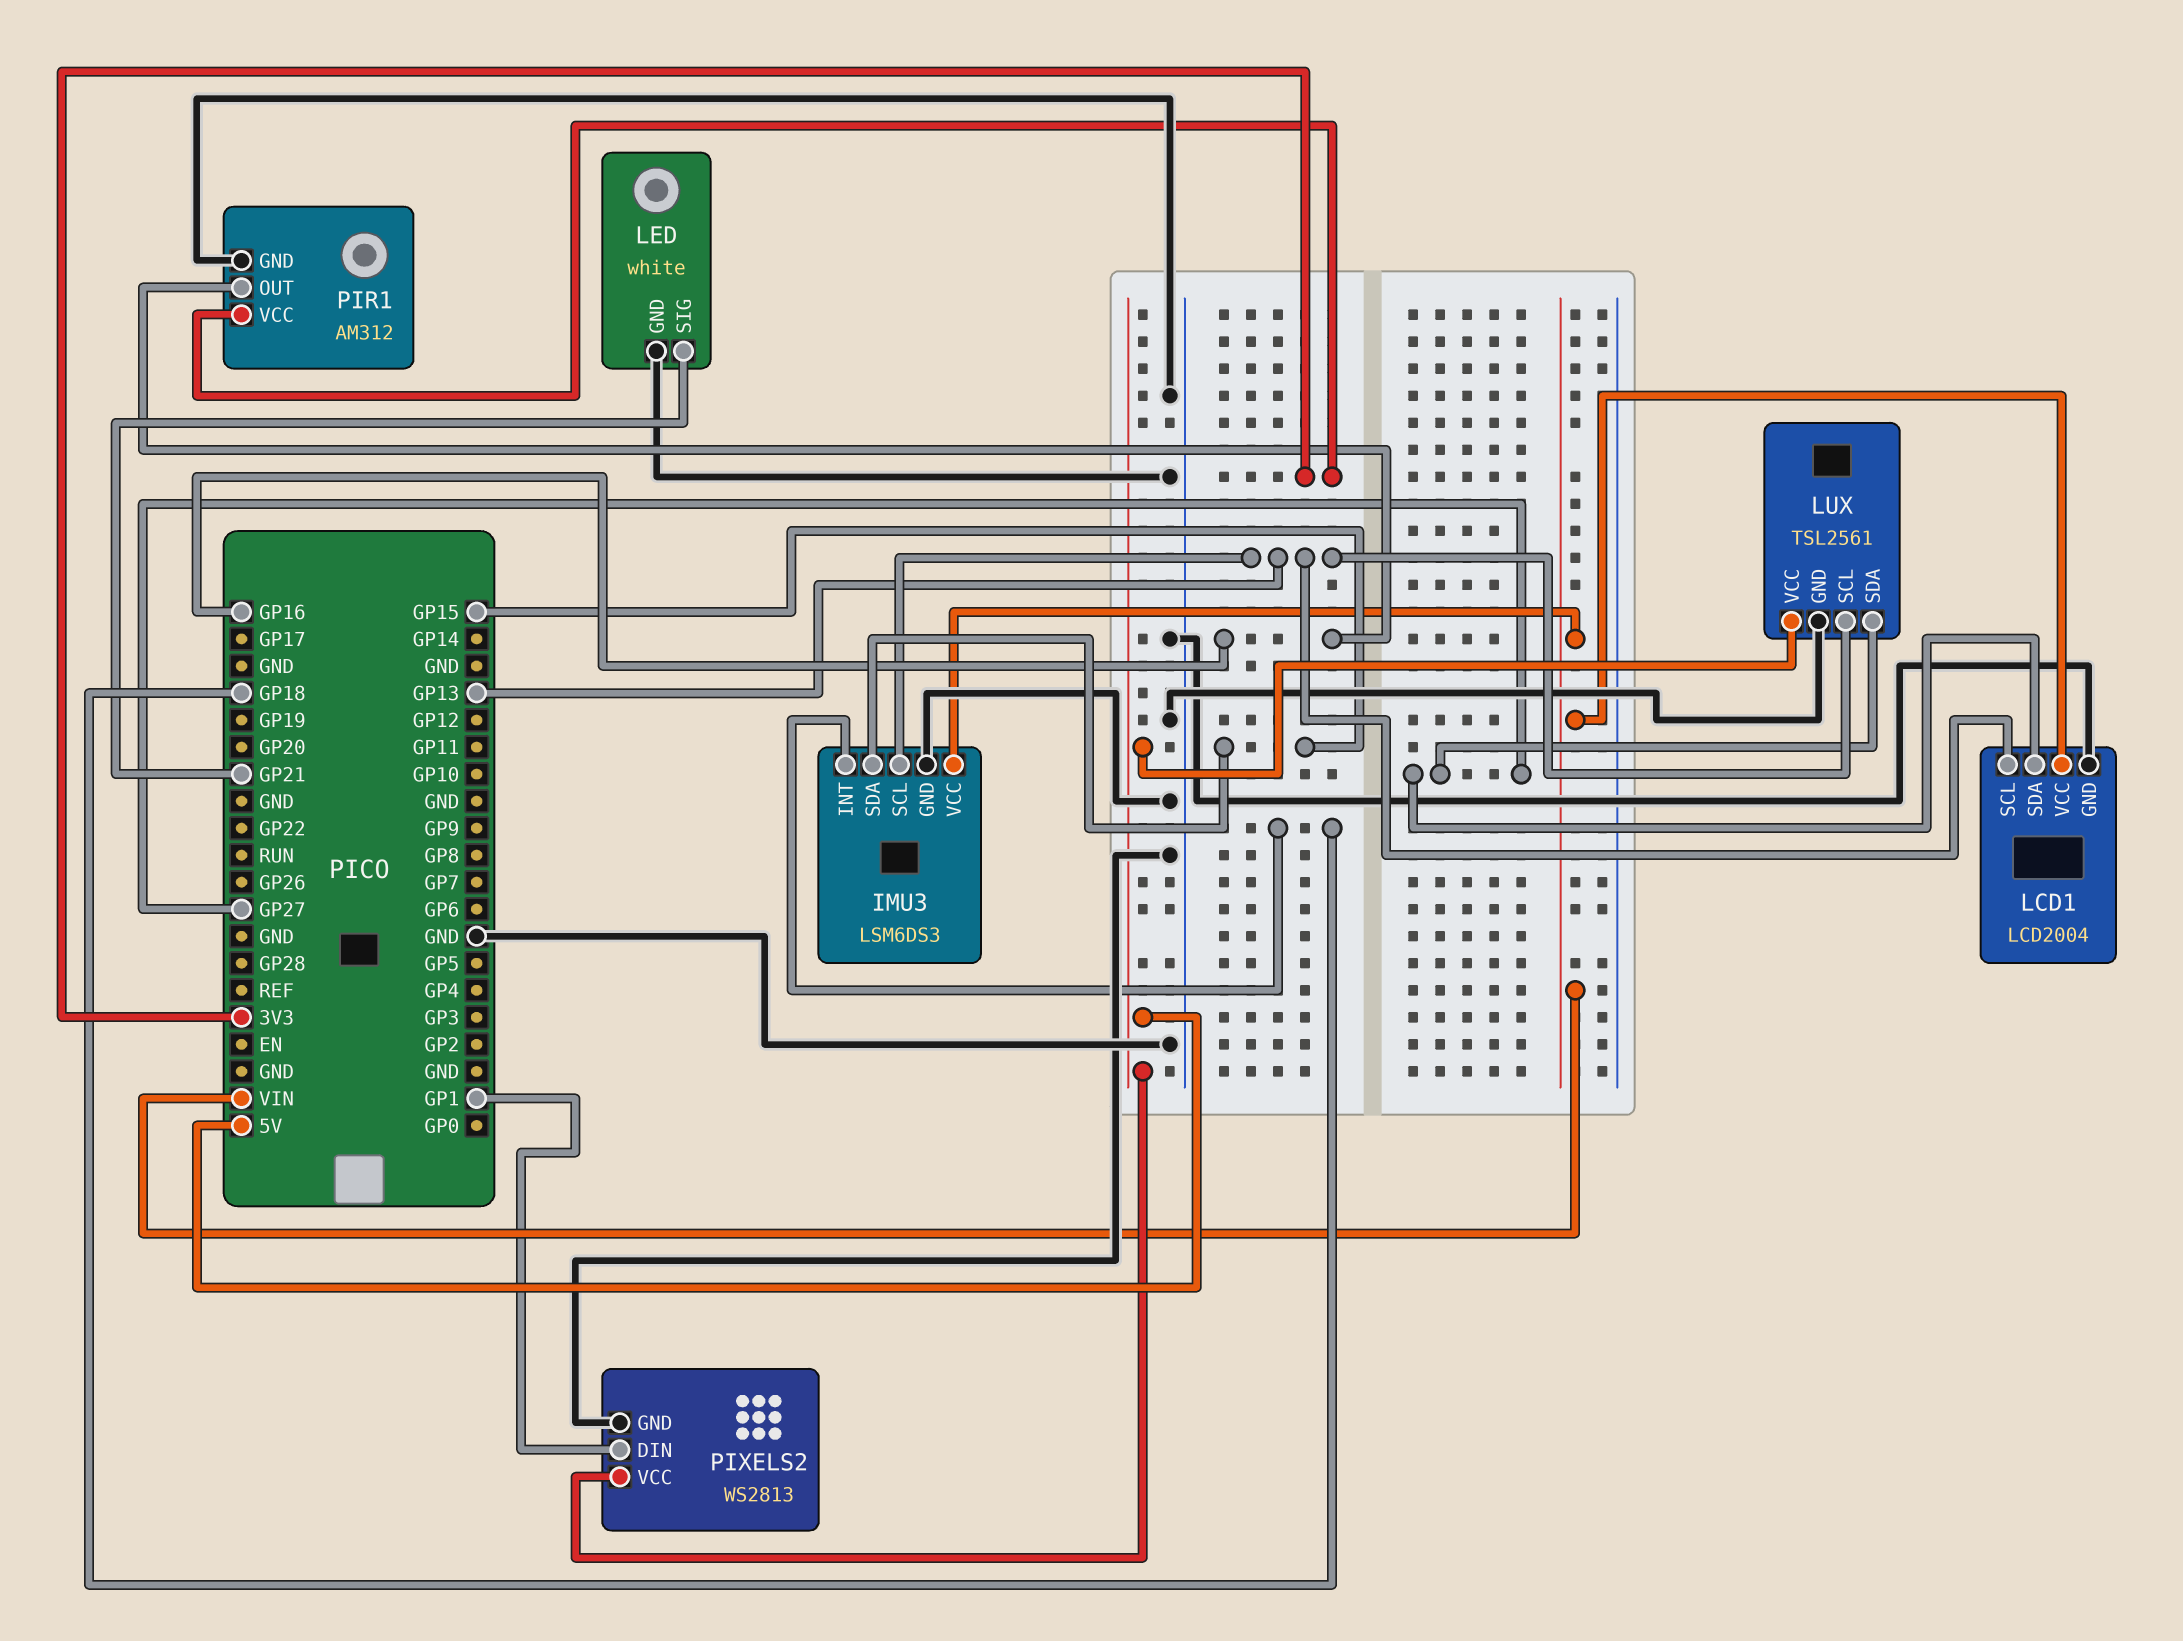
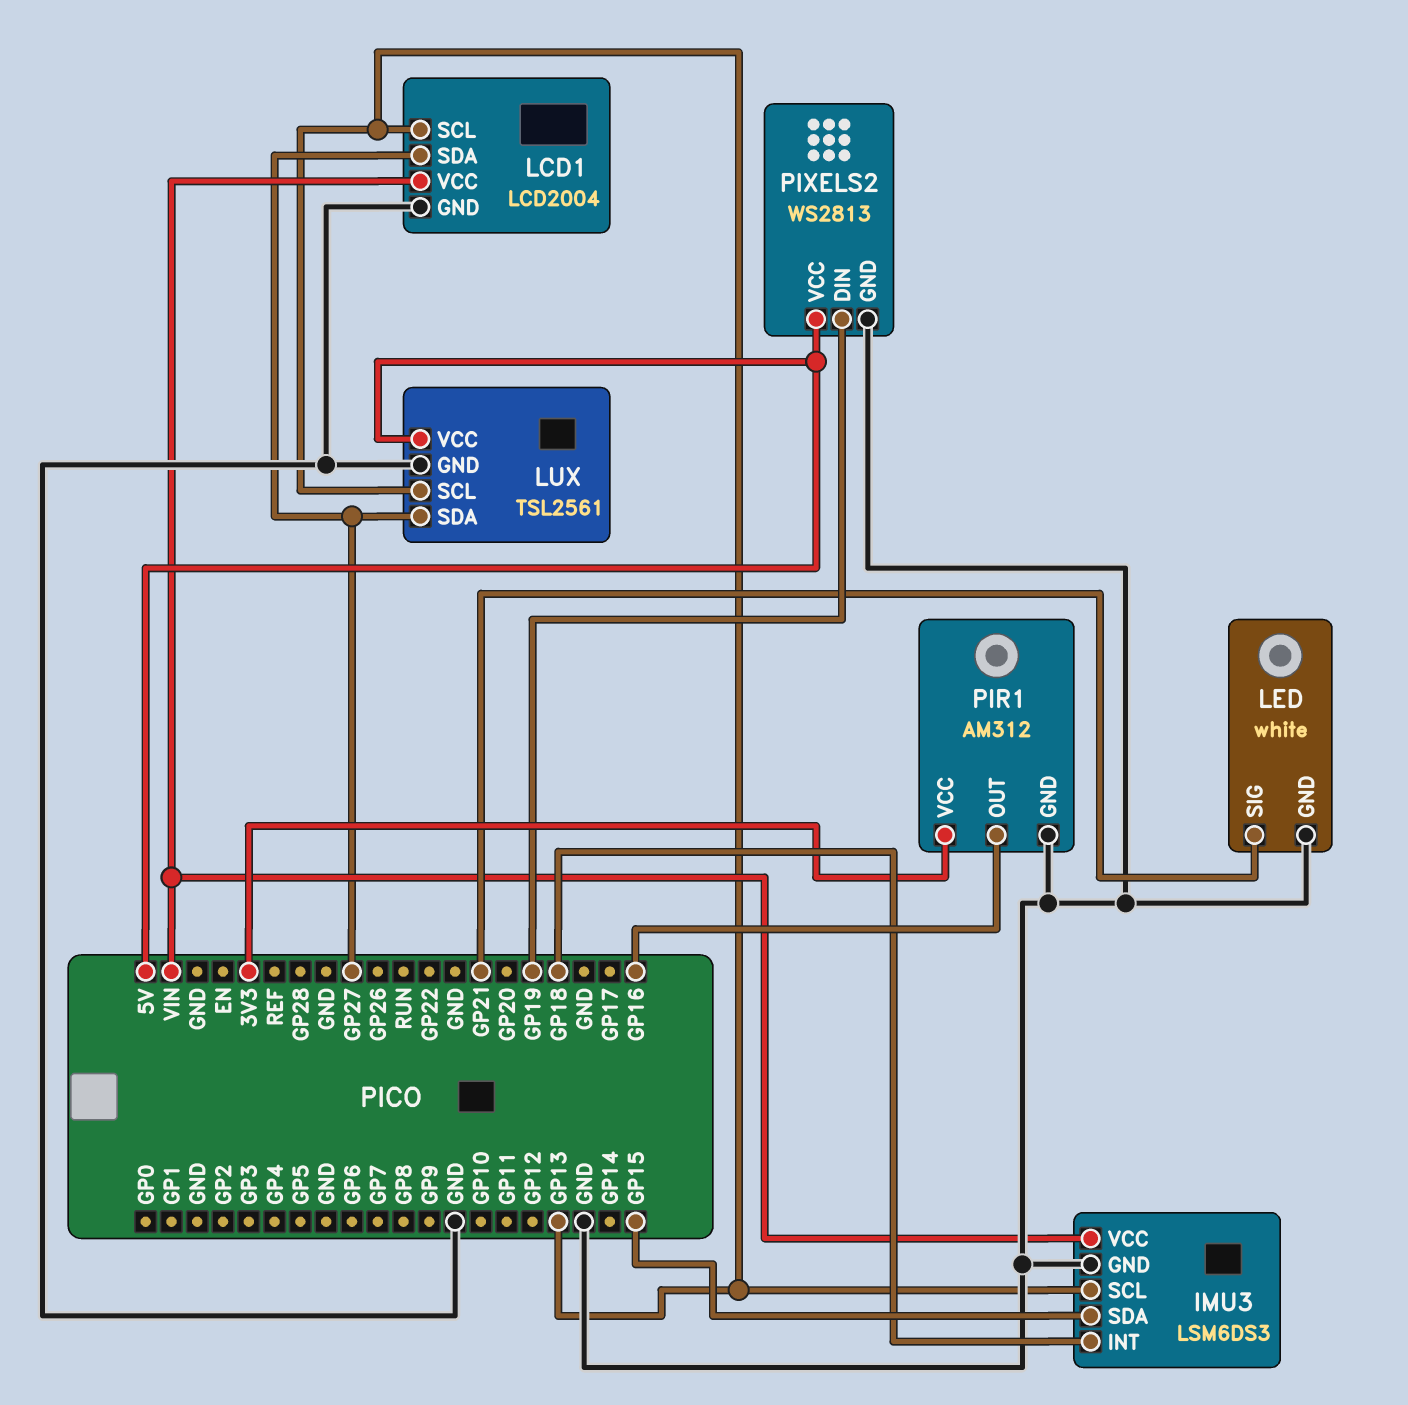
PIXELS2 pin DIN: GP1 -> GP19

